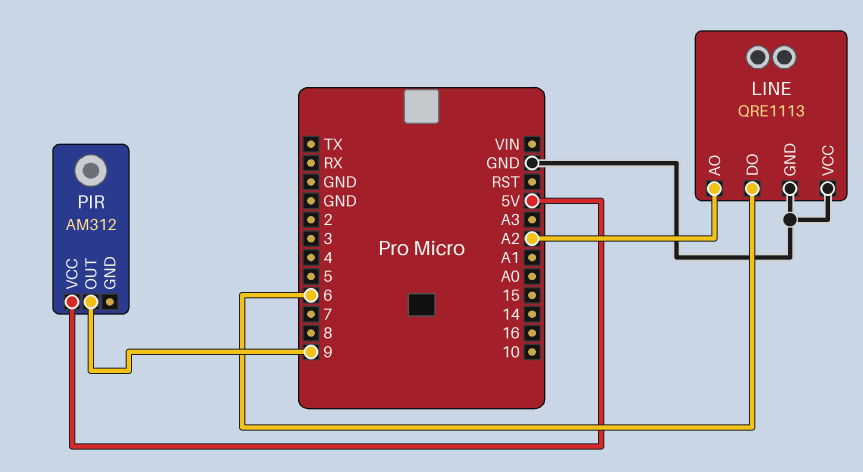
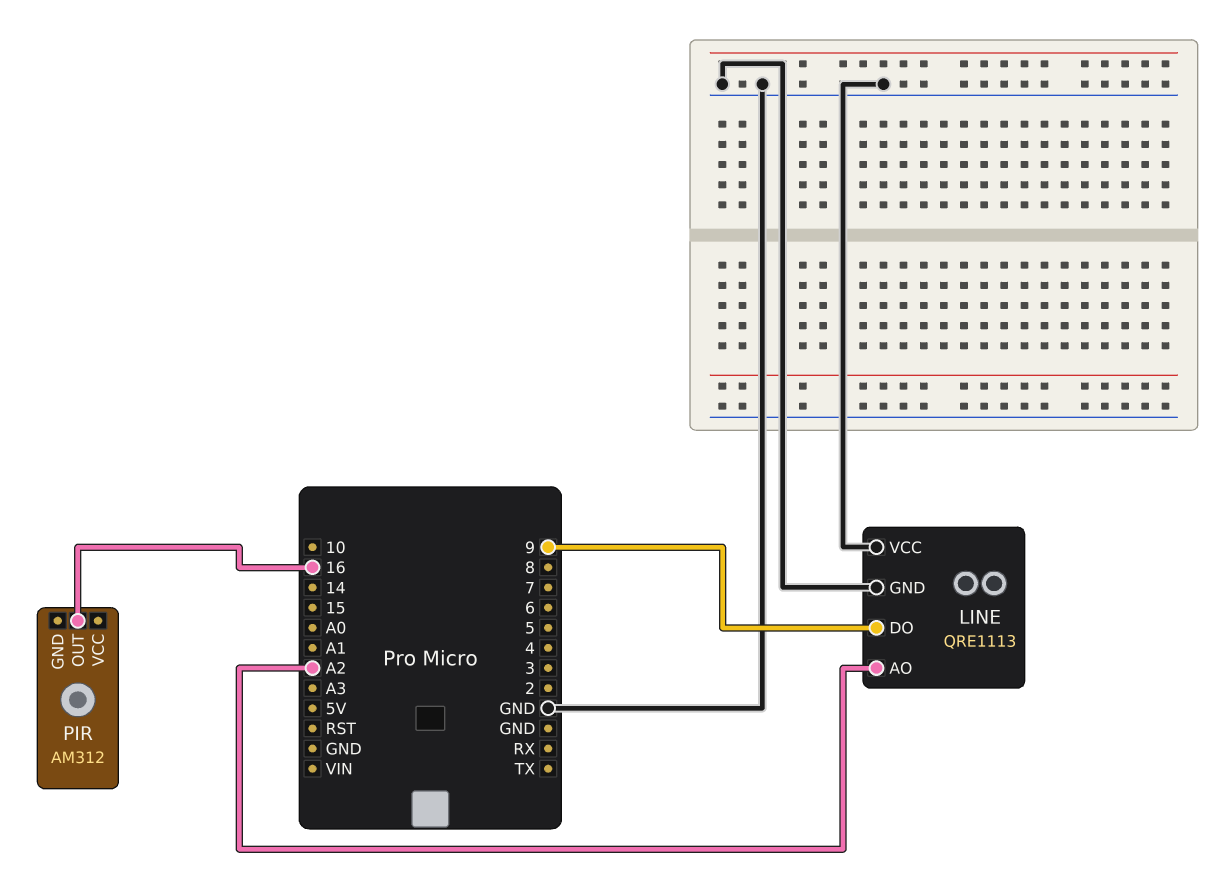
LINE pin DO: 6 -> 9
PIR pin OUT: 9 -> 16
PIR pin VCC: 5V -> none

